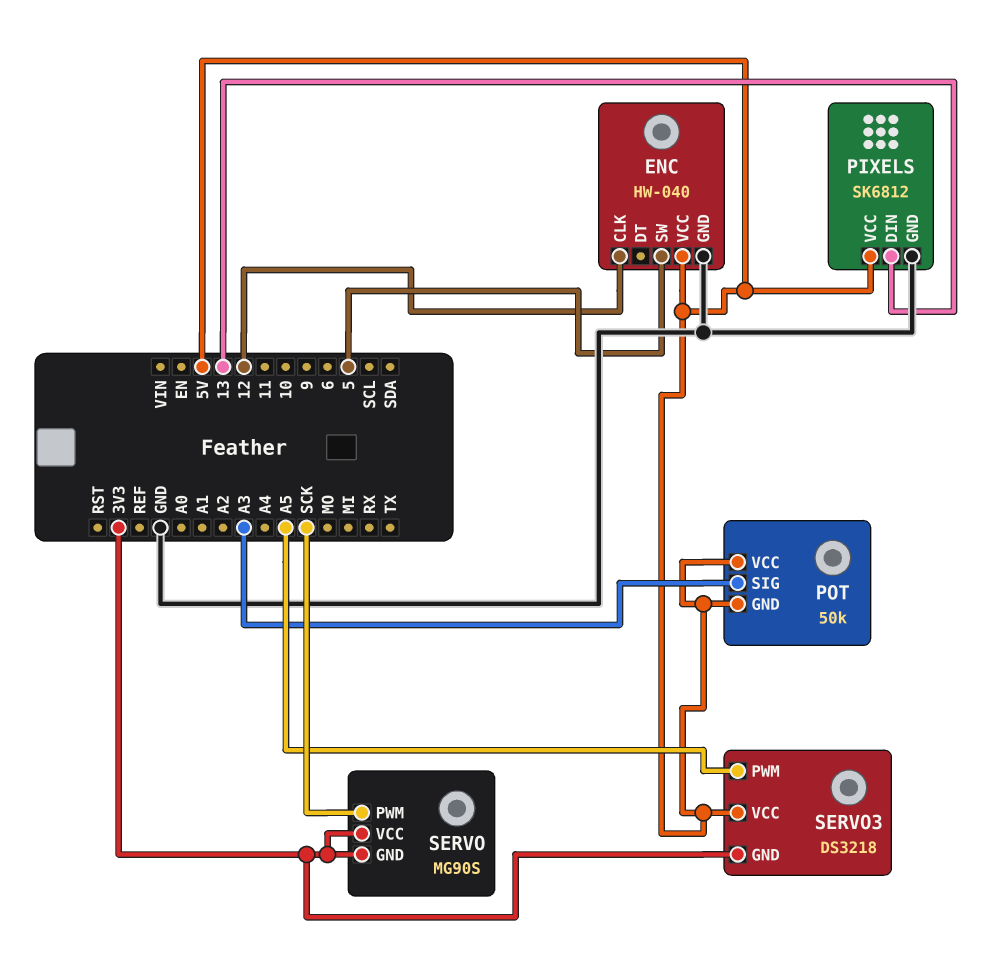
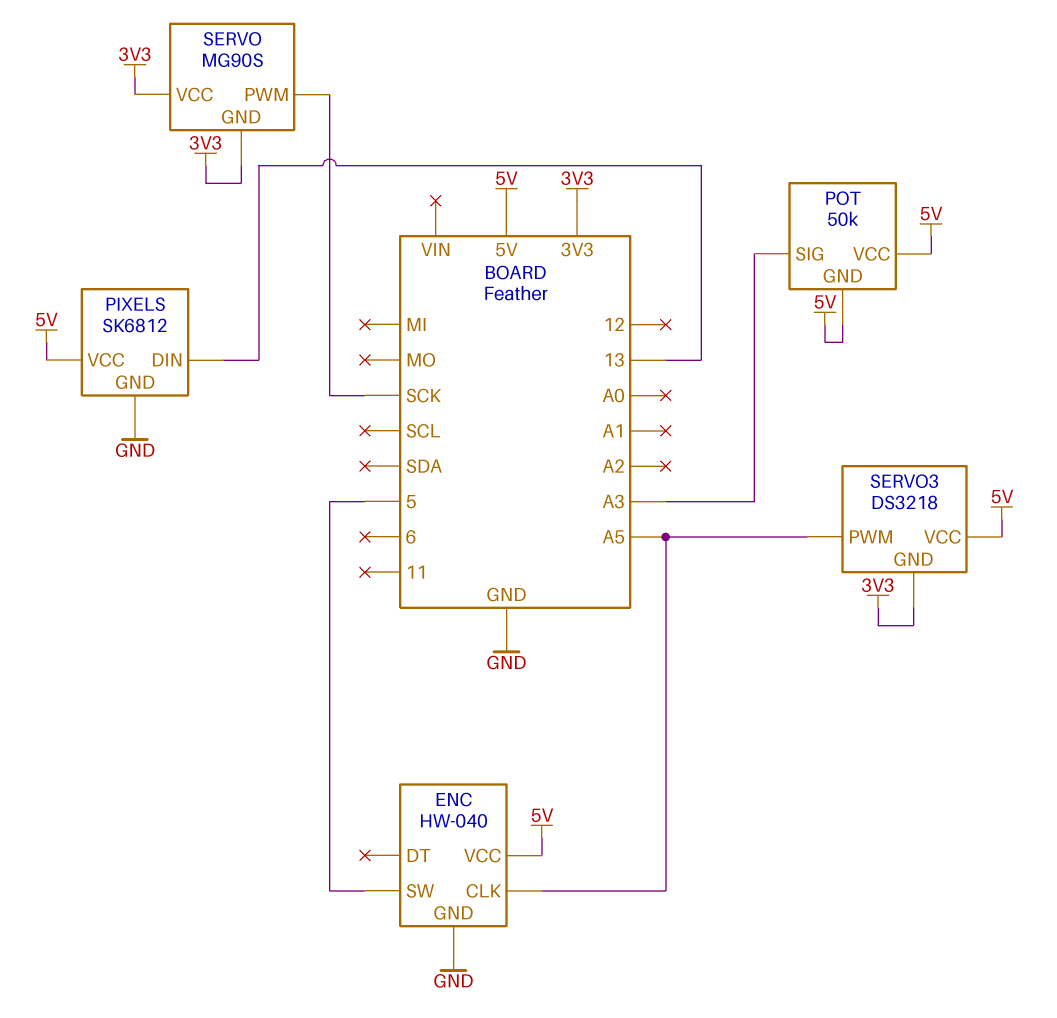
ENC pin CLK: 12 -> A5

